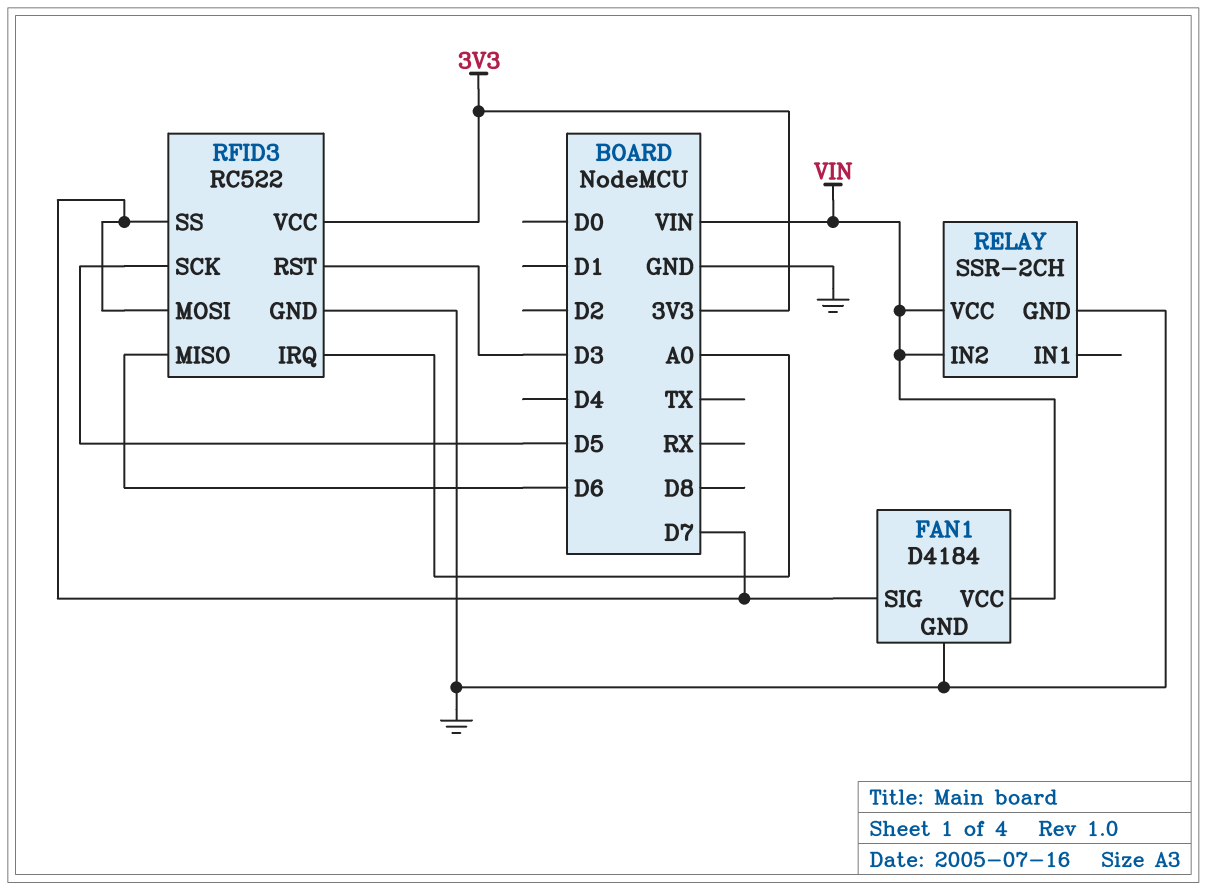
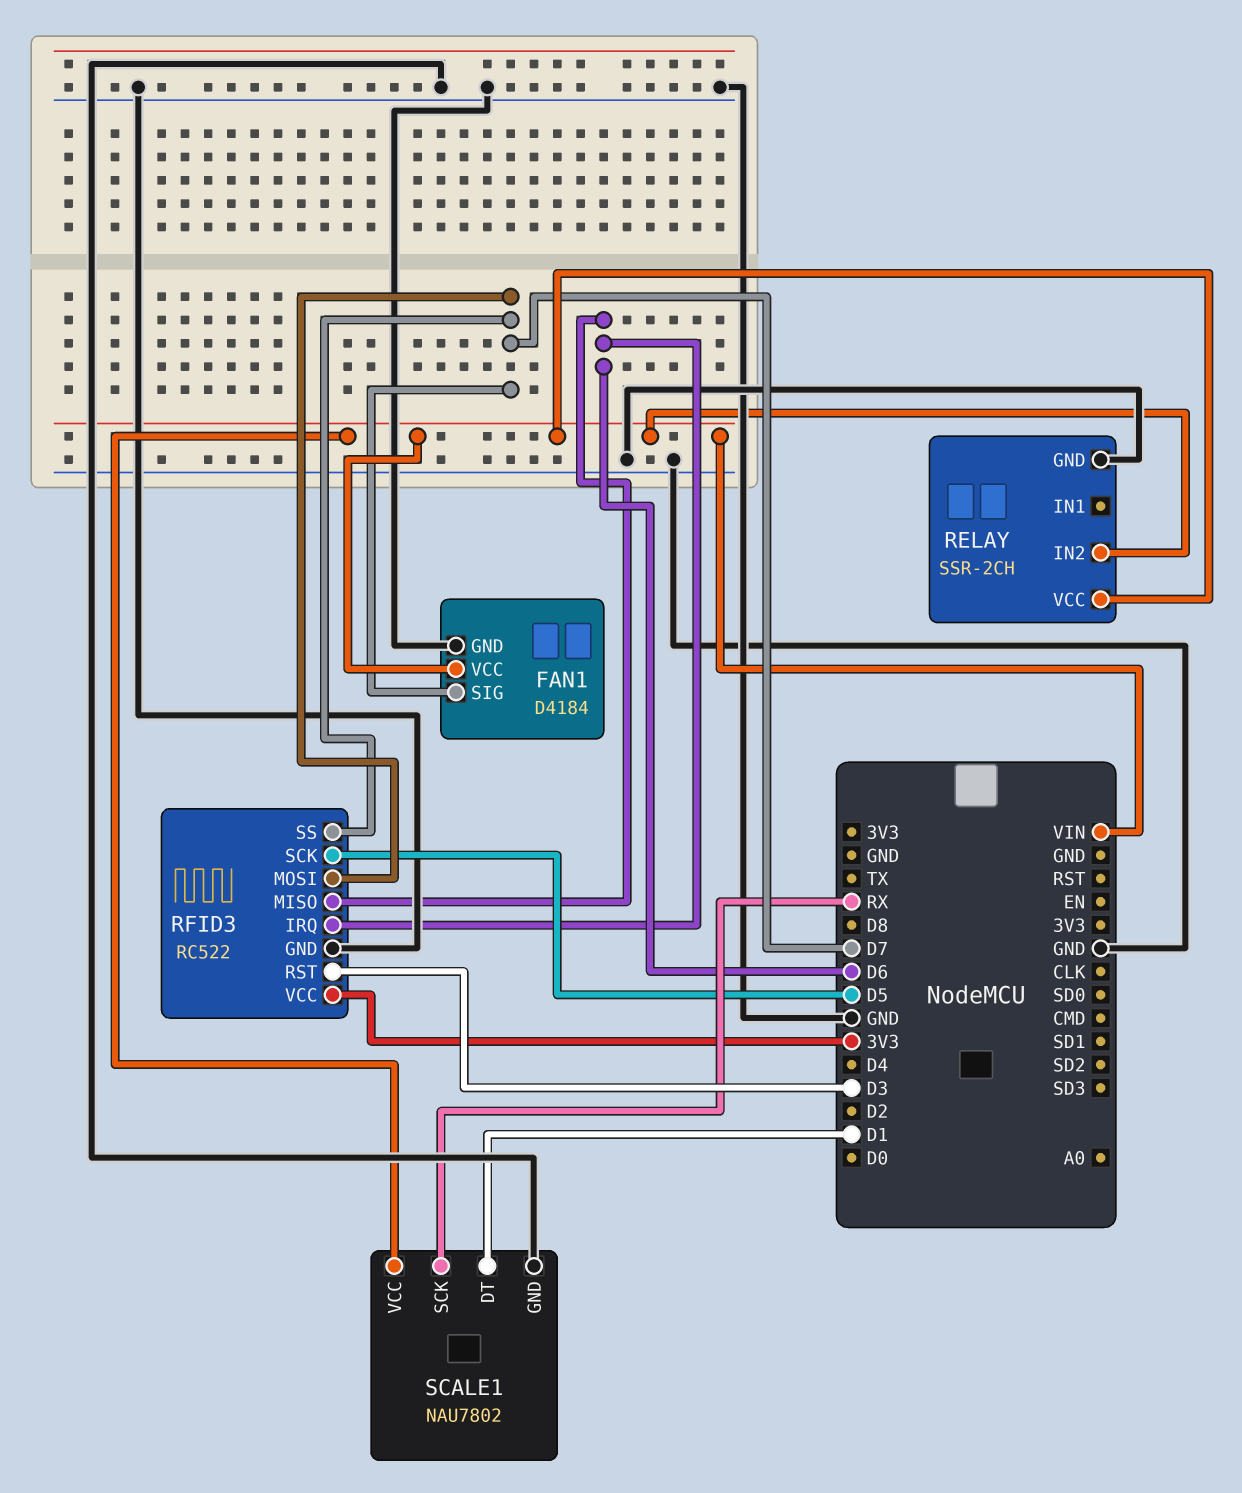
RFID3 pin IRQ: A0 -> D6
SCALE1: none -> NAU7802
SCALE1 pin DT: none -> D1
SCALE1 pin GND: none -> GND
SCALE1 pin SCK: none -> RX
SCALE1 pin VCC: none -> VIN

